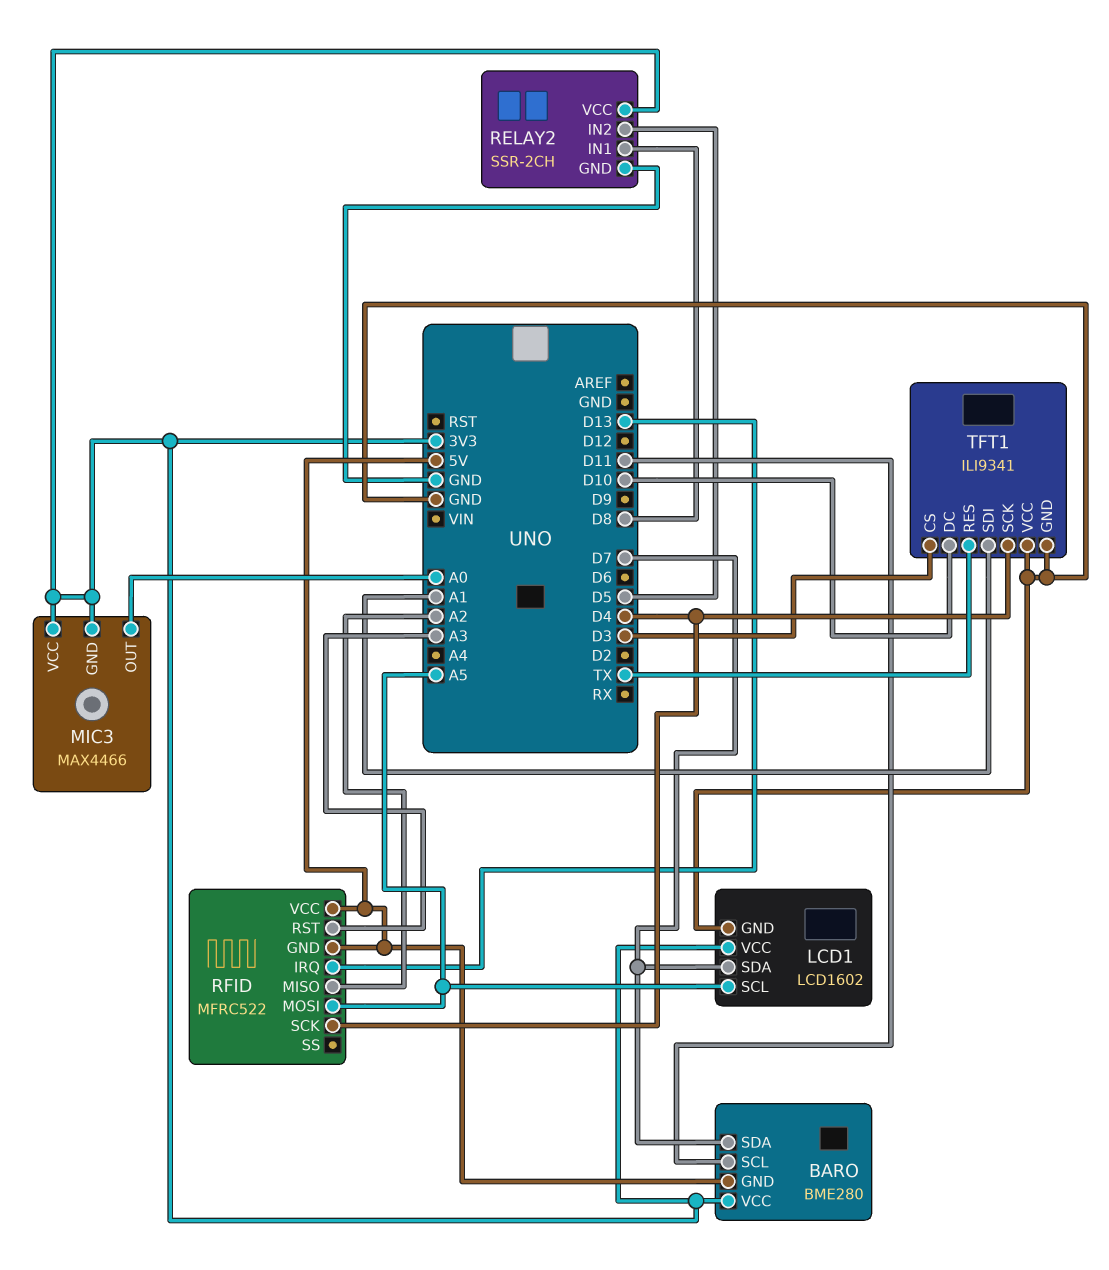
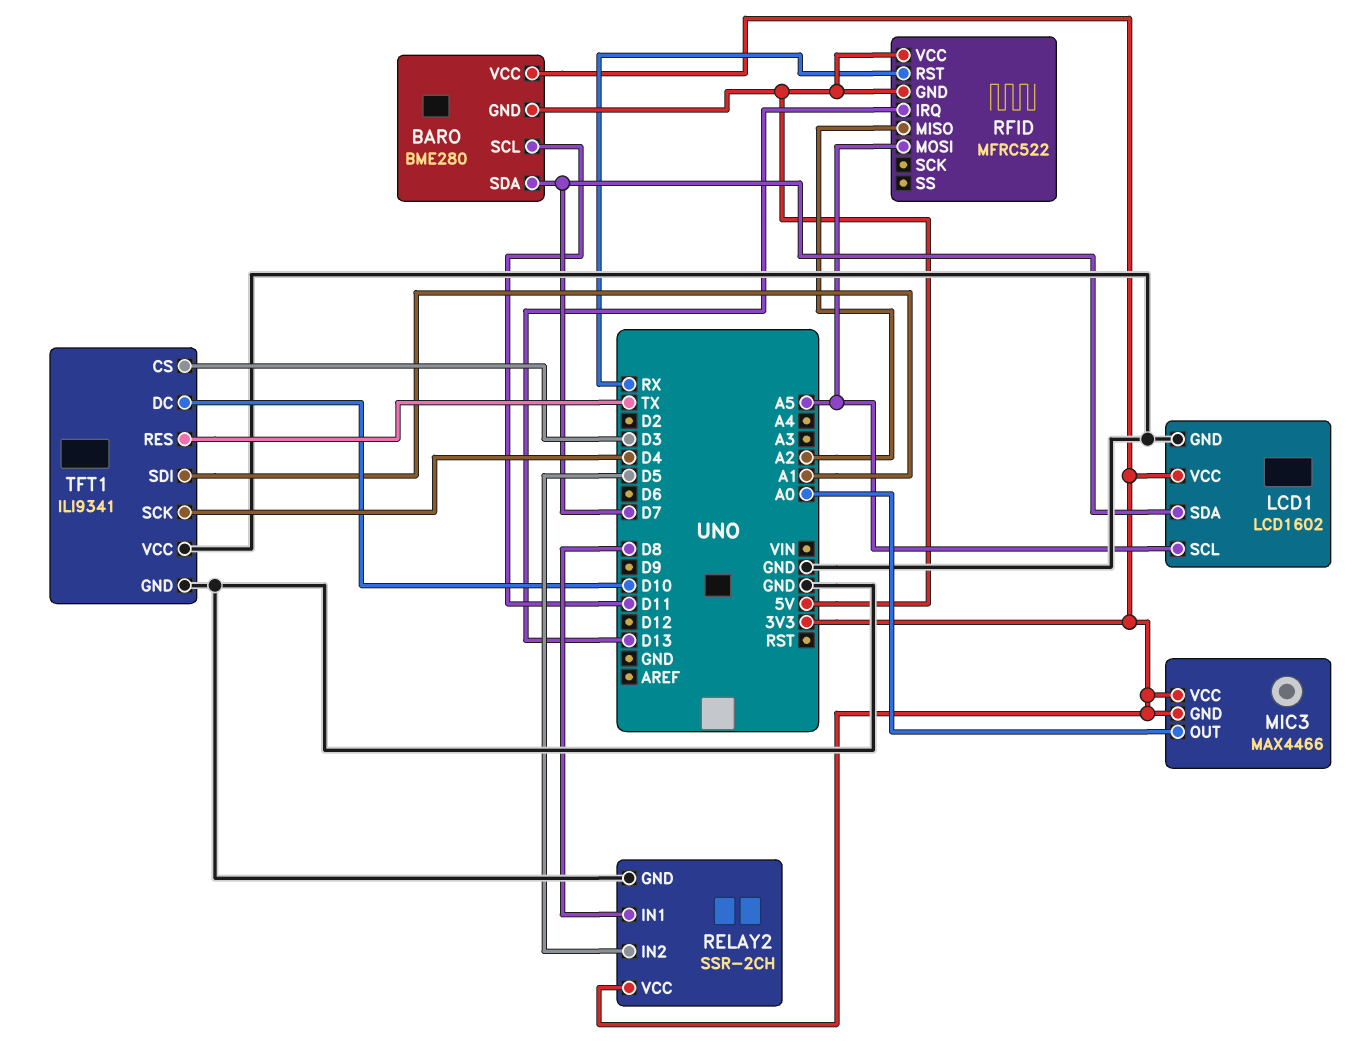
RFID pin RST: A3 -> RX
RFID pin SCK: D4 -> none

